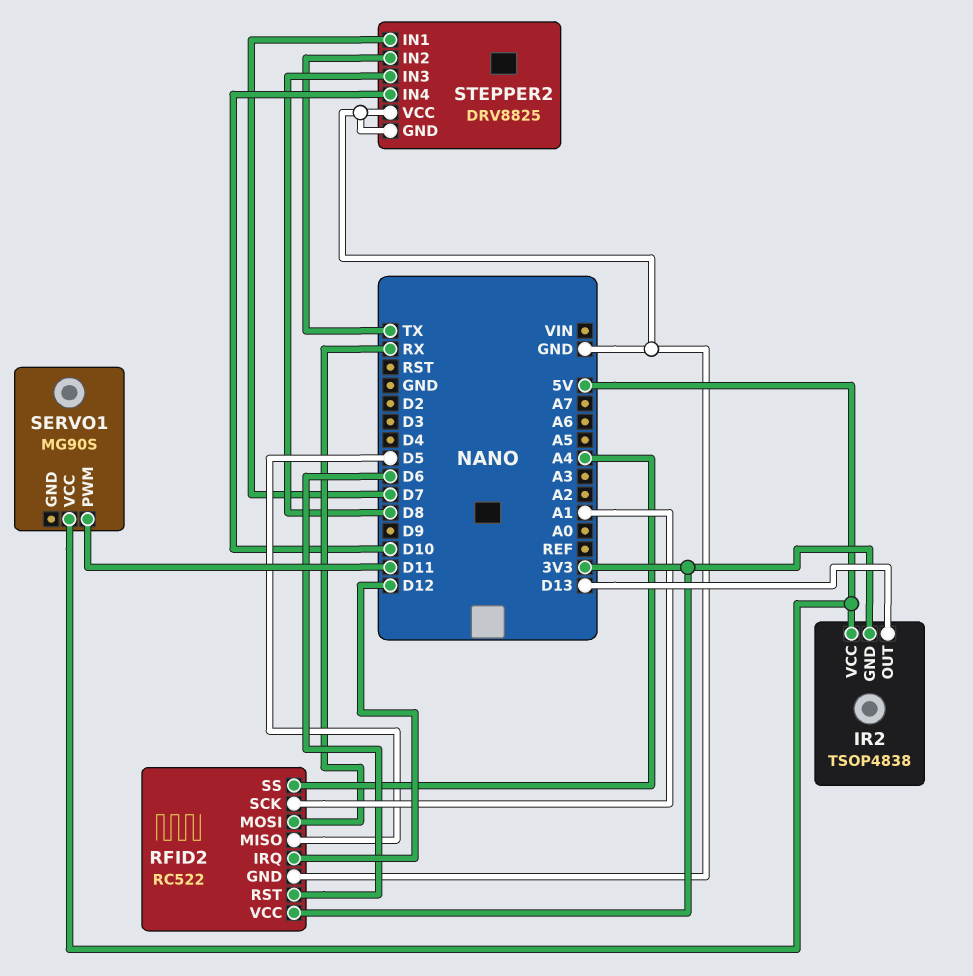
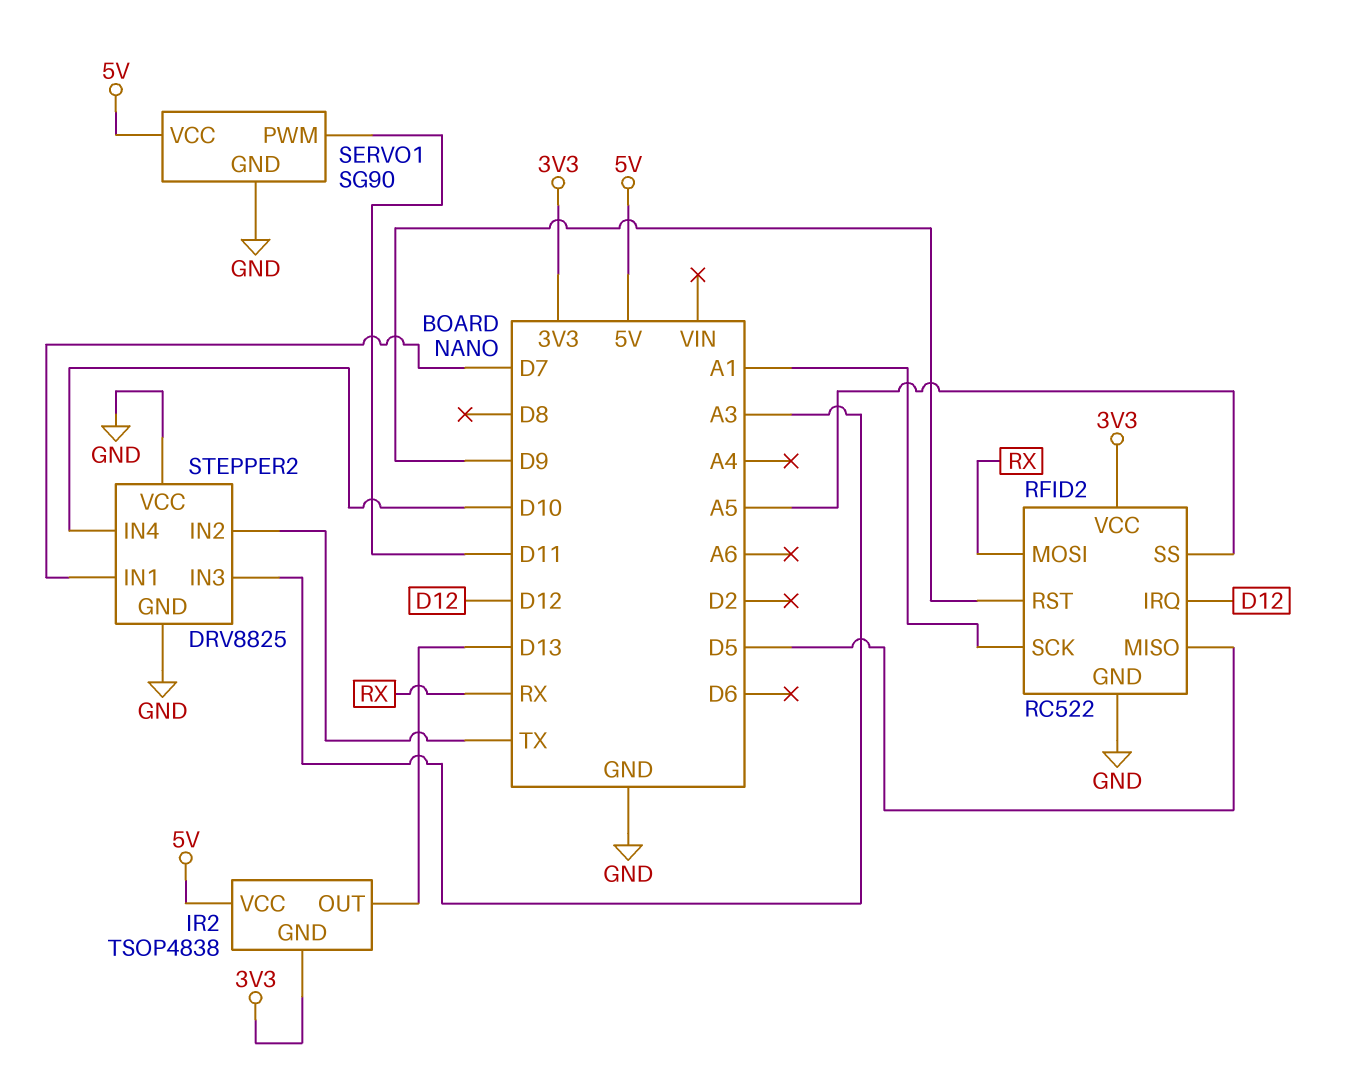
RFID2 pin RST: D6 -> D9
RFID2 pin SS: A4 -> A5
SERVO1: MG90S -> SG90
SERVO1 pin GND: none -> GND
STEPPER2 pin IN3: D8 -> A3

